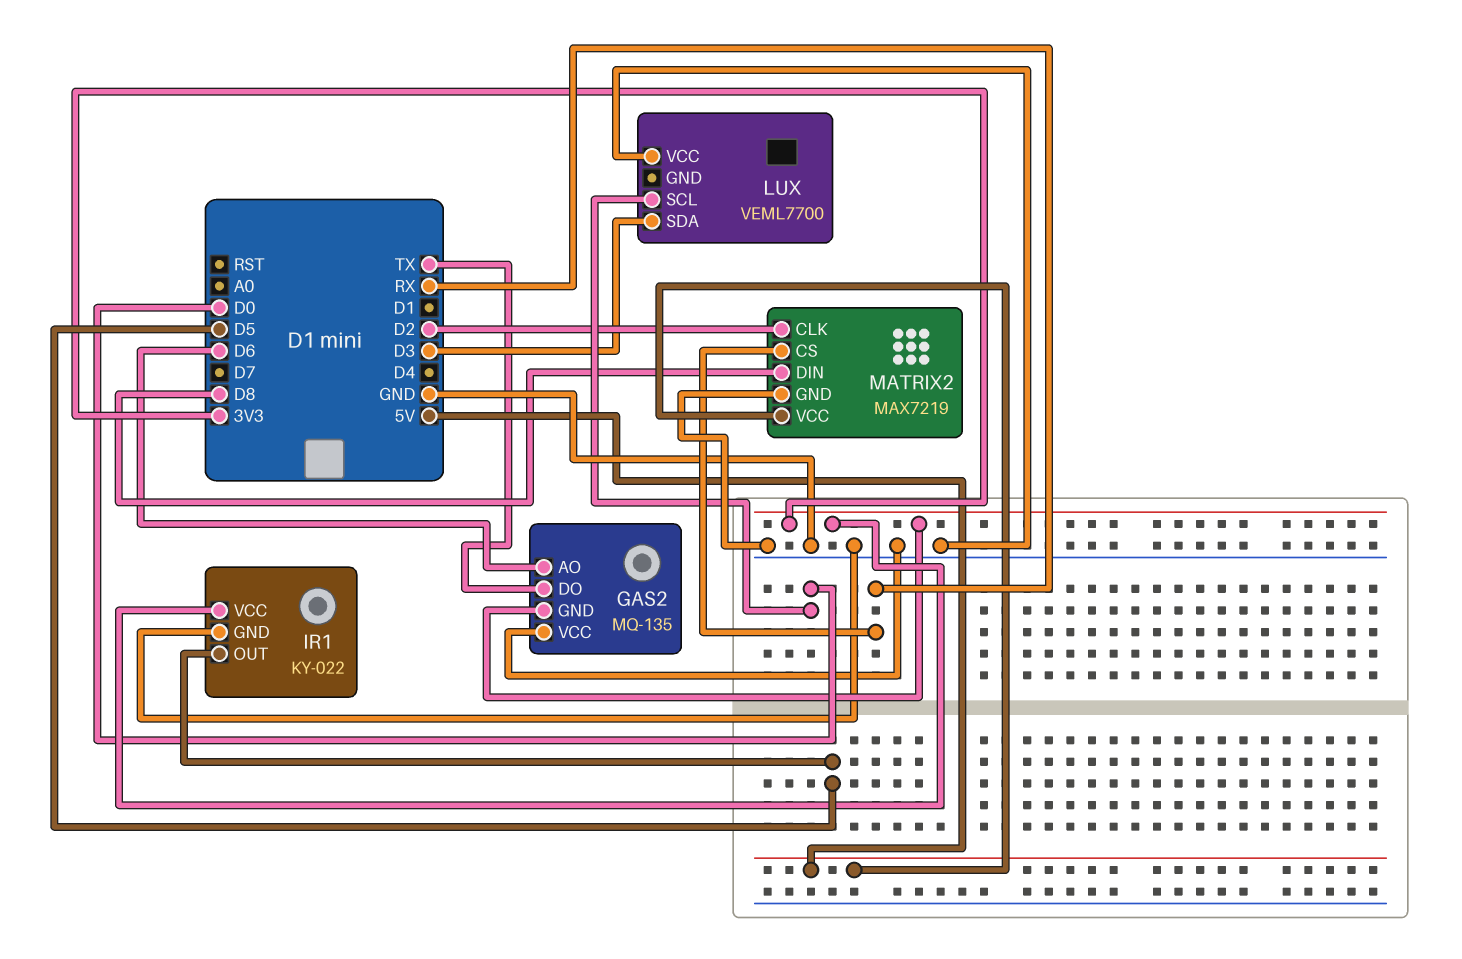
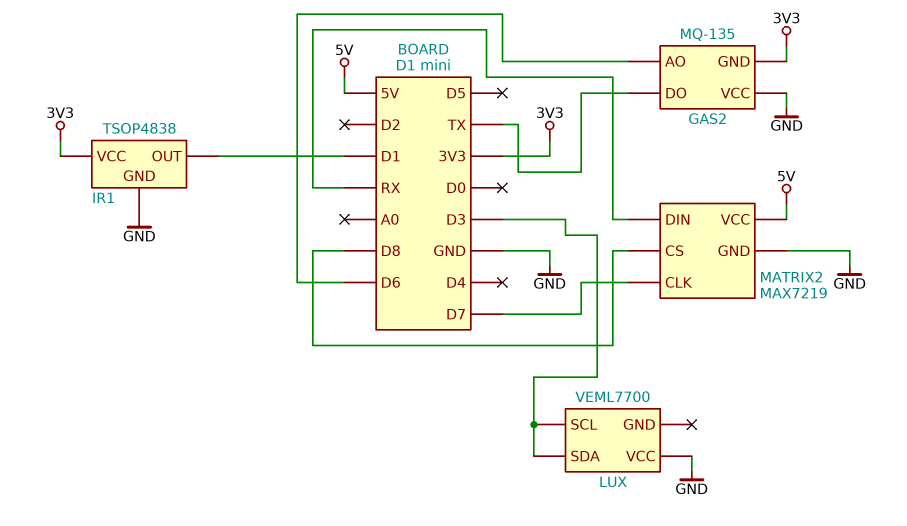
IR1: KY-022 -> TSOP4838
IR1 pin OUT: D5 -> D1
LUX pin SCL: D0 -> D3
MATRIX2 pin CLK: D2 -> D7
MATRIX2 pin CS: RX -> D8
MATRIX2 pin DIN: D8 -> RX

